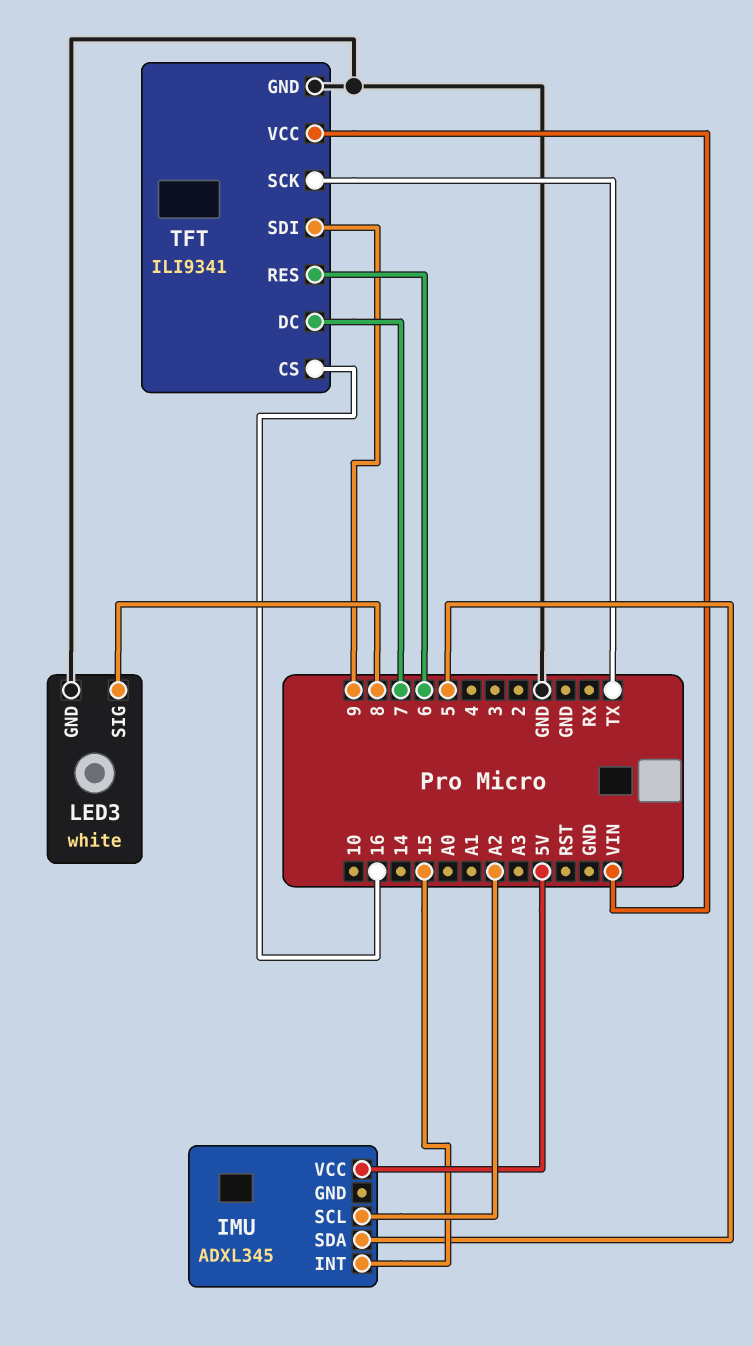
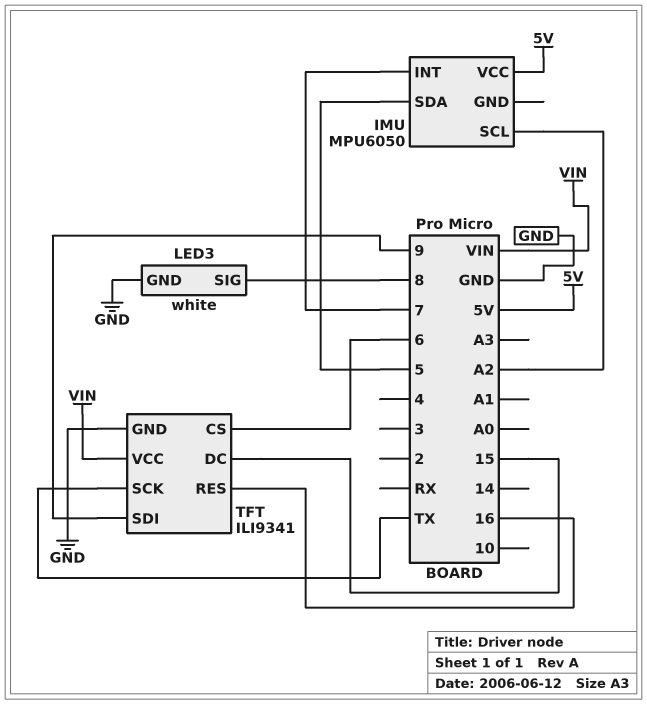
IMU: ADXL345 -> MPU6050
IMU pin INT: 15 -> 7
TFT pin CS: 16 -> 6
TFT pin DC: 7 -> 15
TFT pin RES: 6 -> 16

